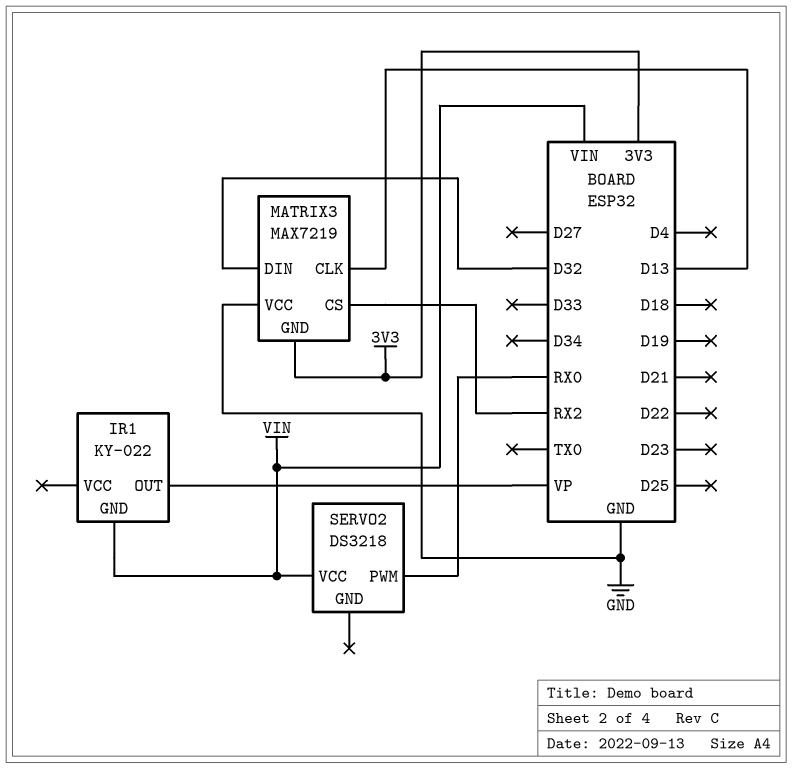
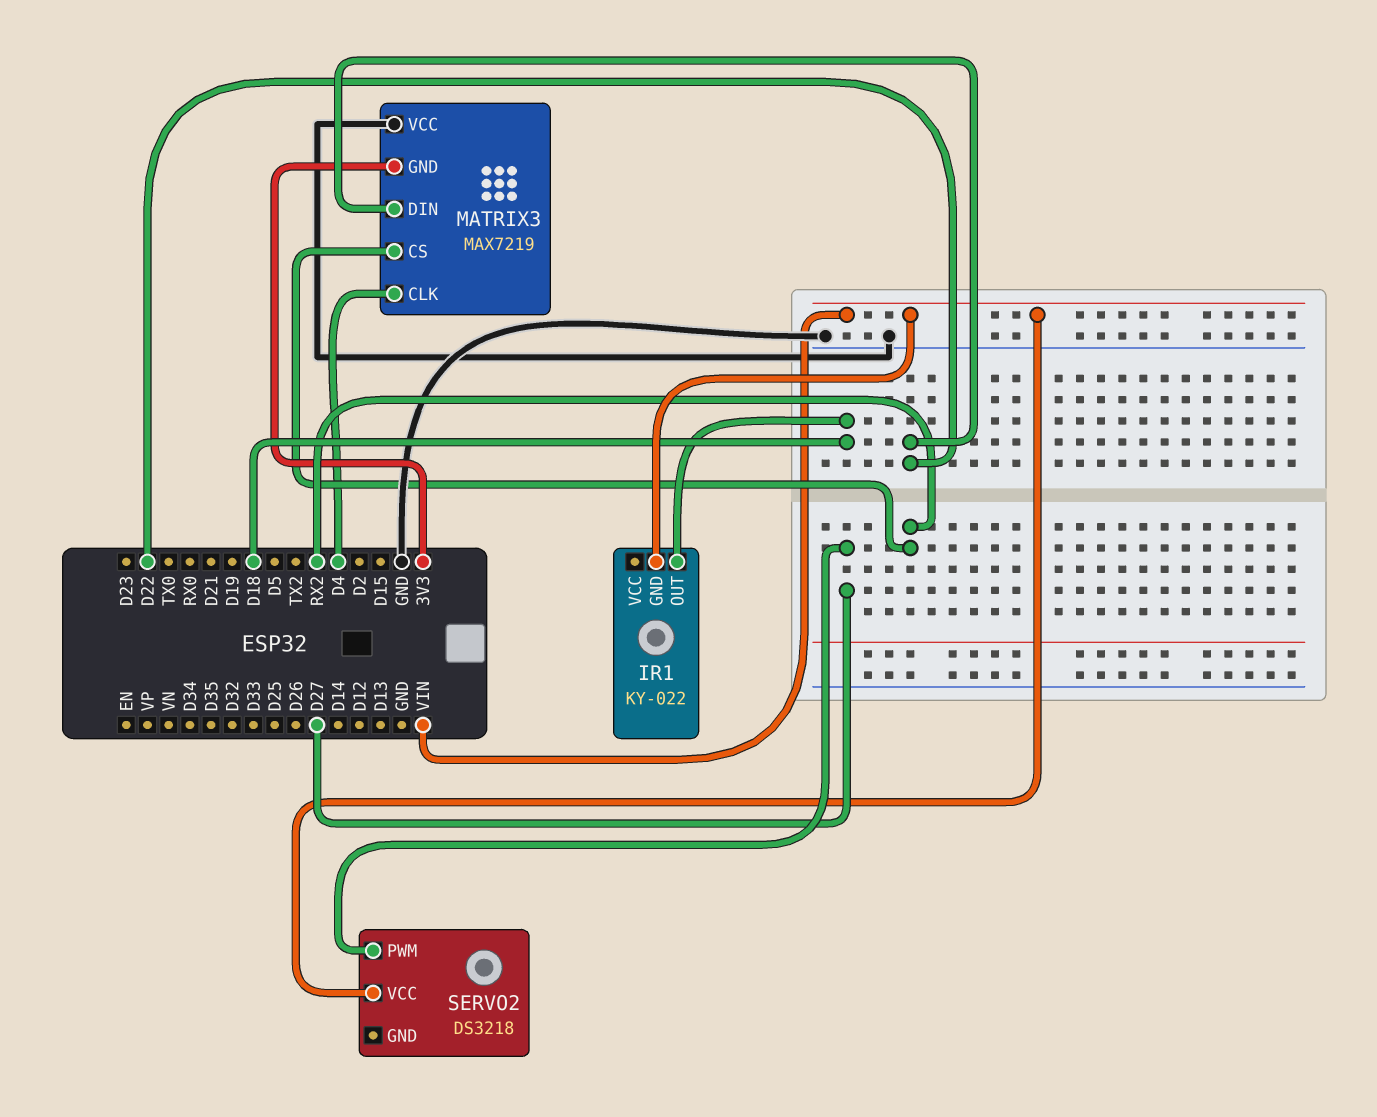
IR1 pin OUT: VP -> D18
MATRIX3 pin CLK: D13 -> D4
MATRIX3 pin DIN: D32 -> D22
SERVO2 pin PWM: RX0 -> D27

